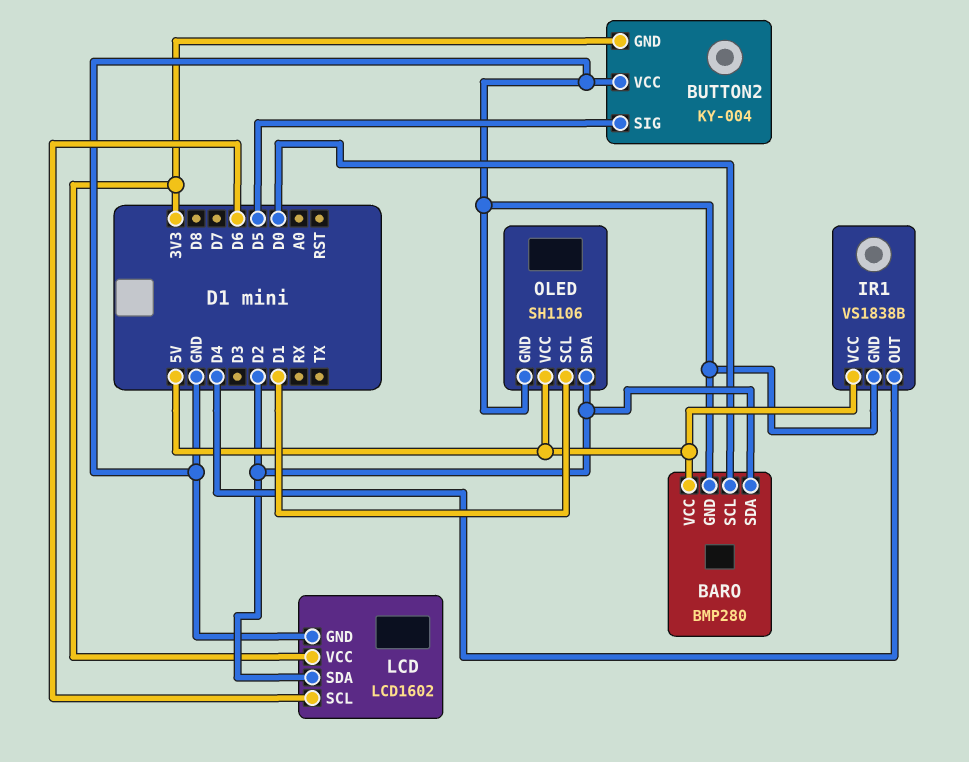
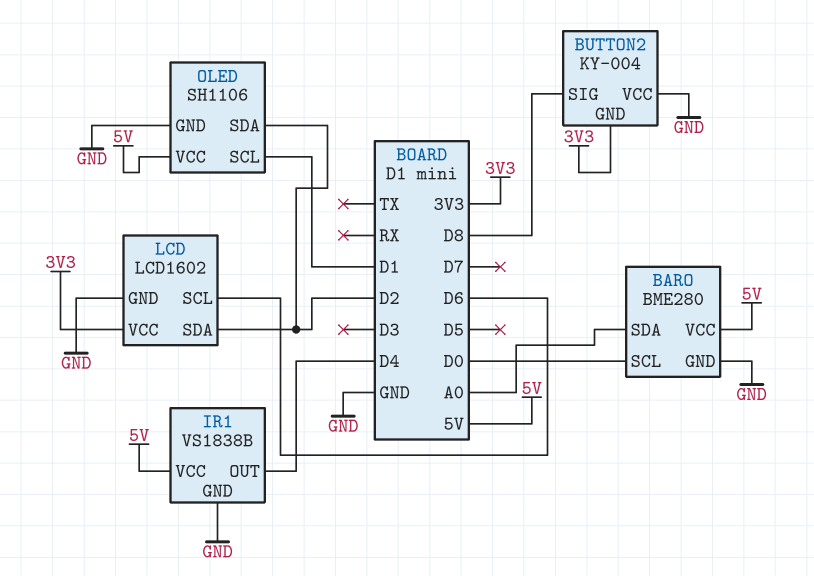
BARO: BMP280 -> BME280
BARO pin SDA: D2 -> A0
BUTTON2 pin SIG: D5 -> D8

